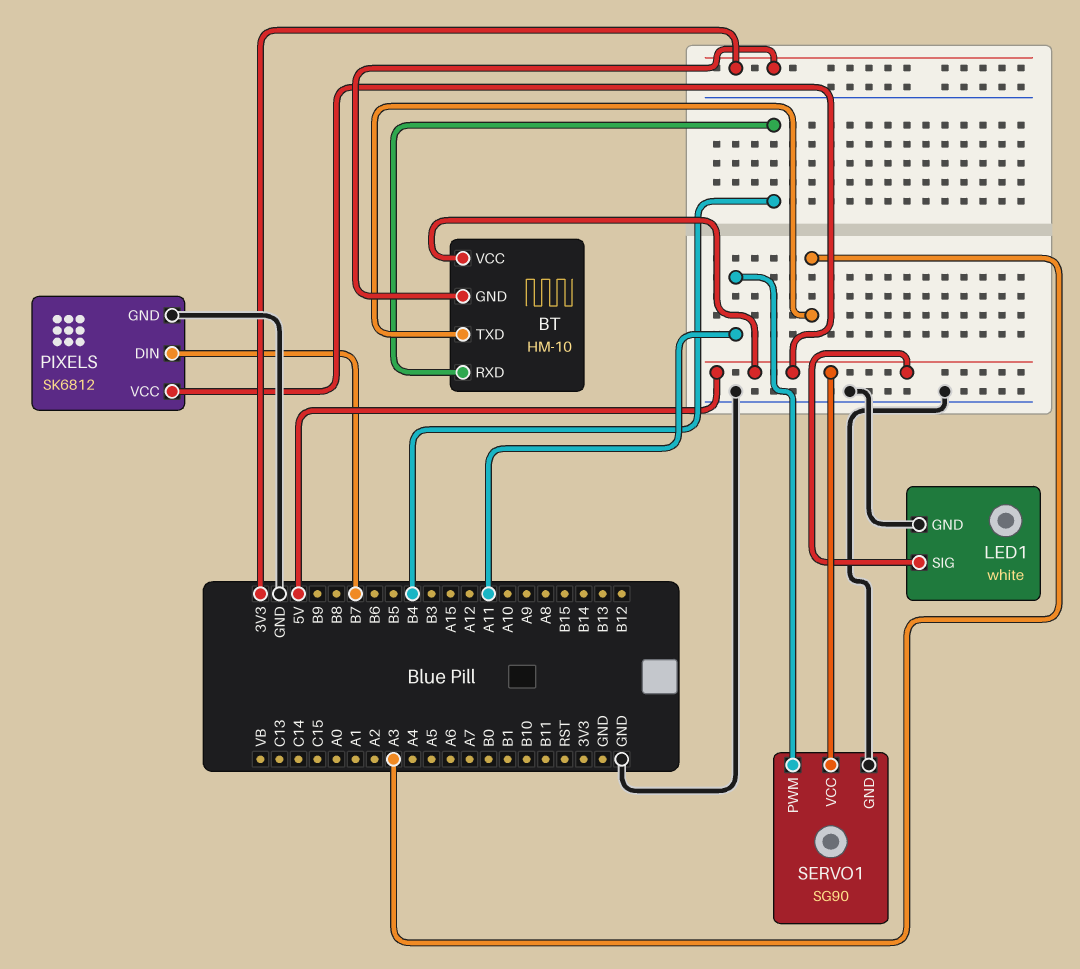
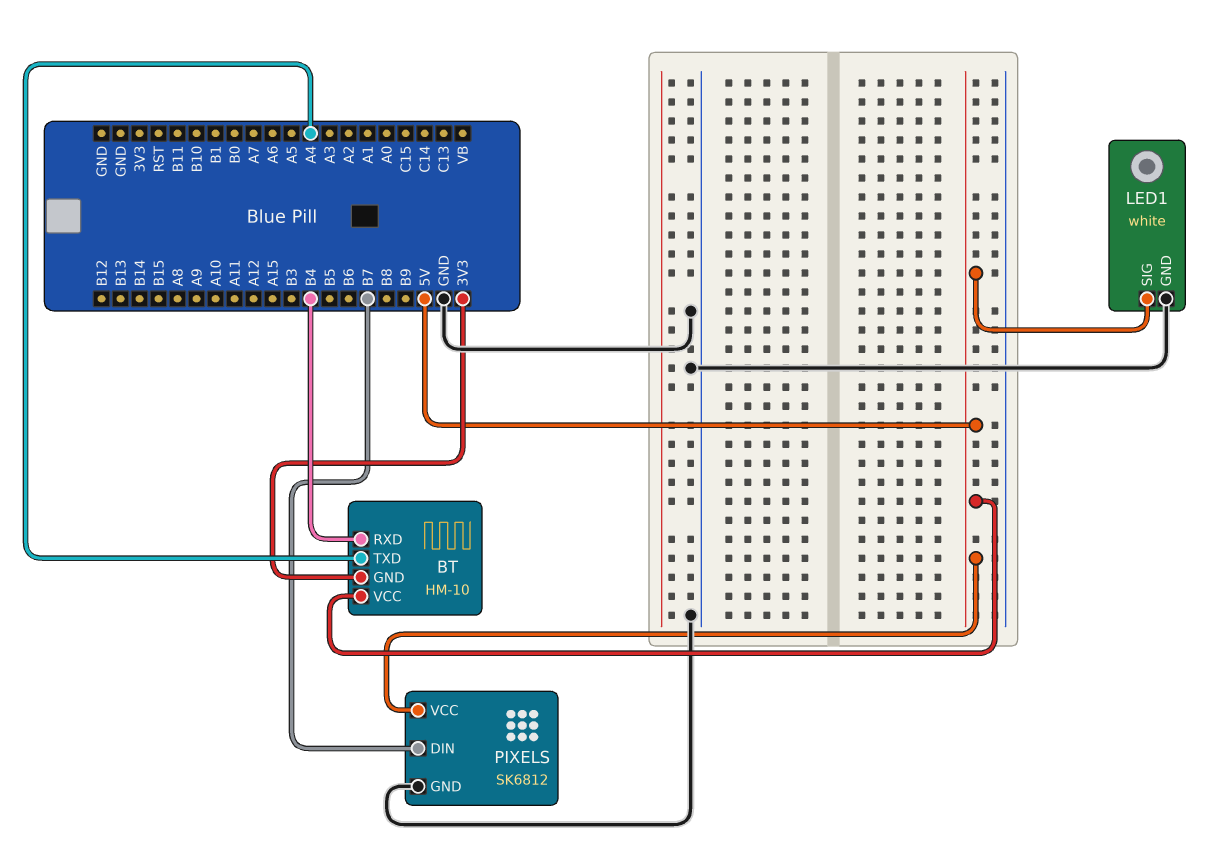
BT pin TXD: A3 -> A4
SERVO1: SG90 -> none
SERVO1 pin GND: GND -> none
SERVO1 pin PWM: A11 -> none
SERVO1 pin VCC: 5V -> none

